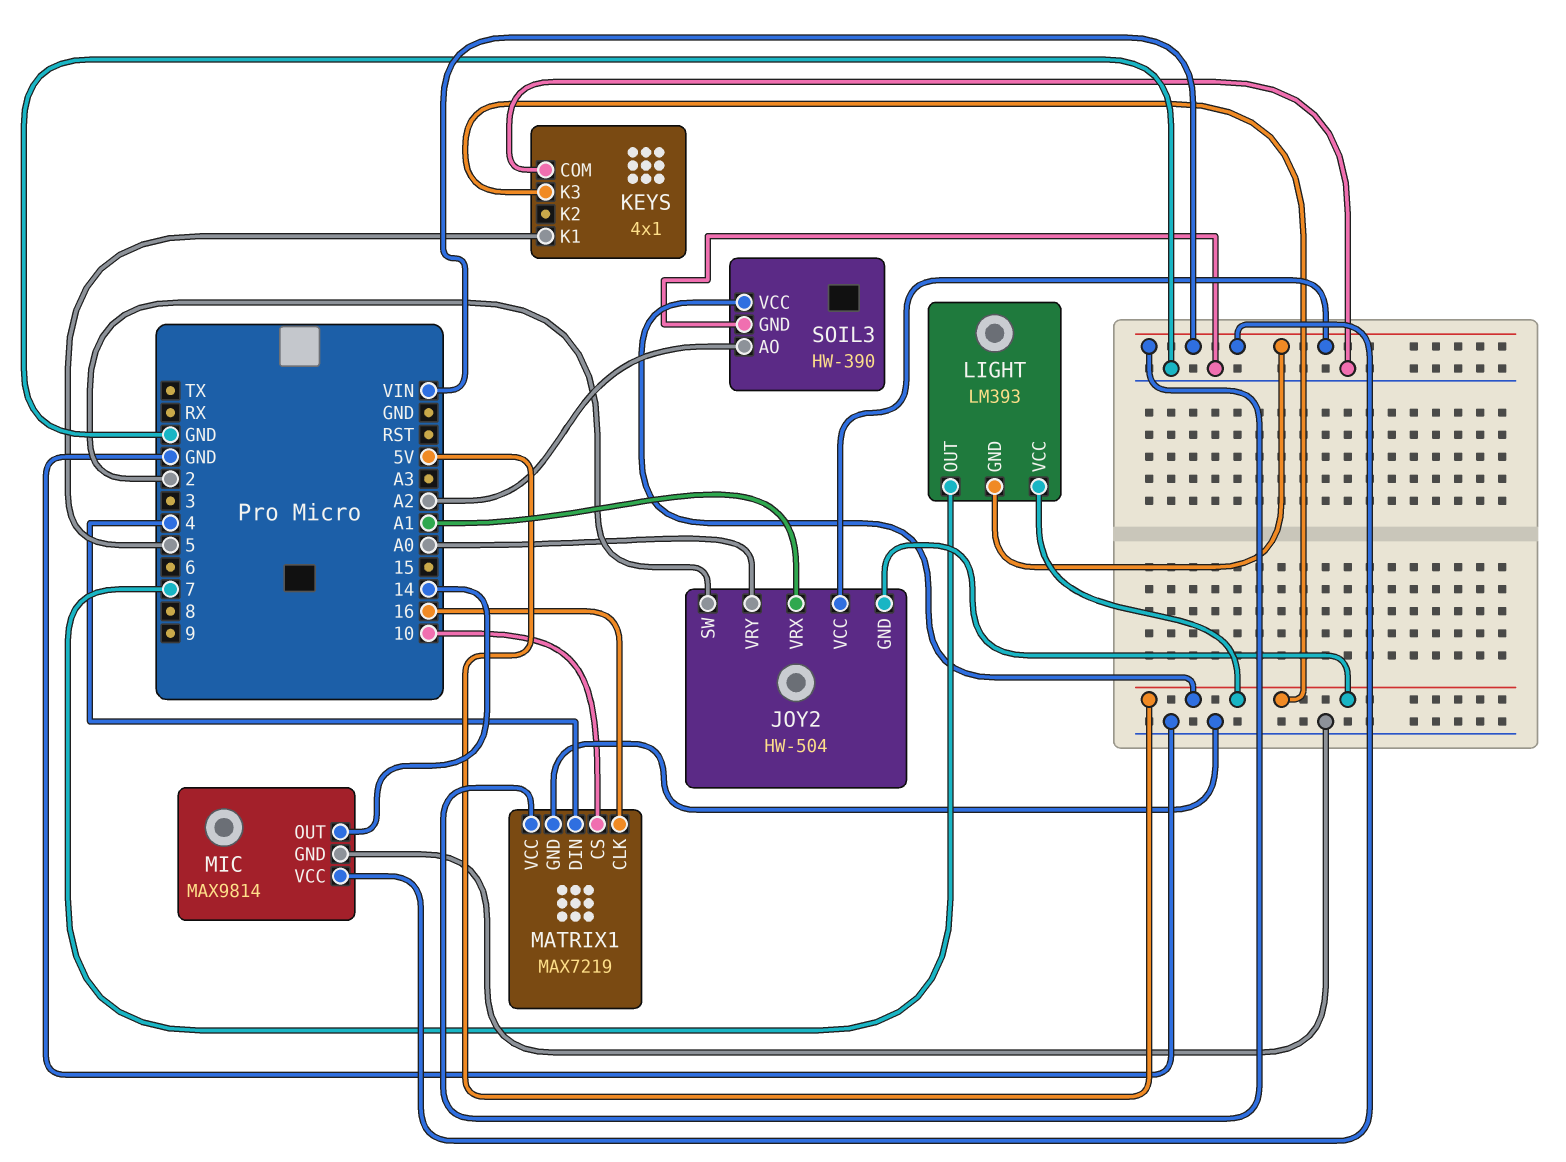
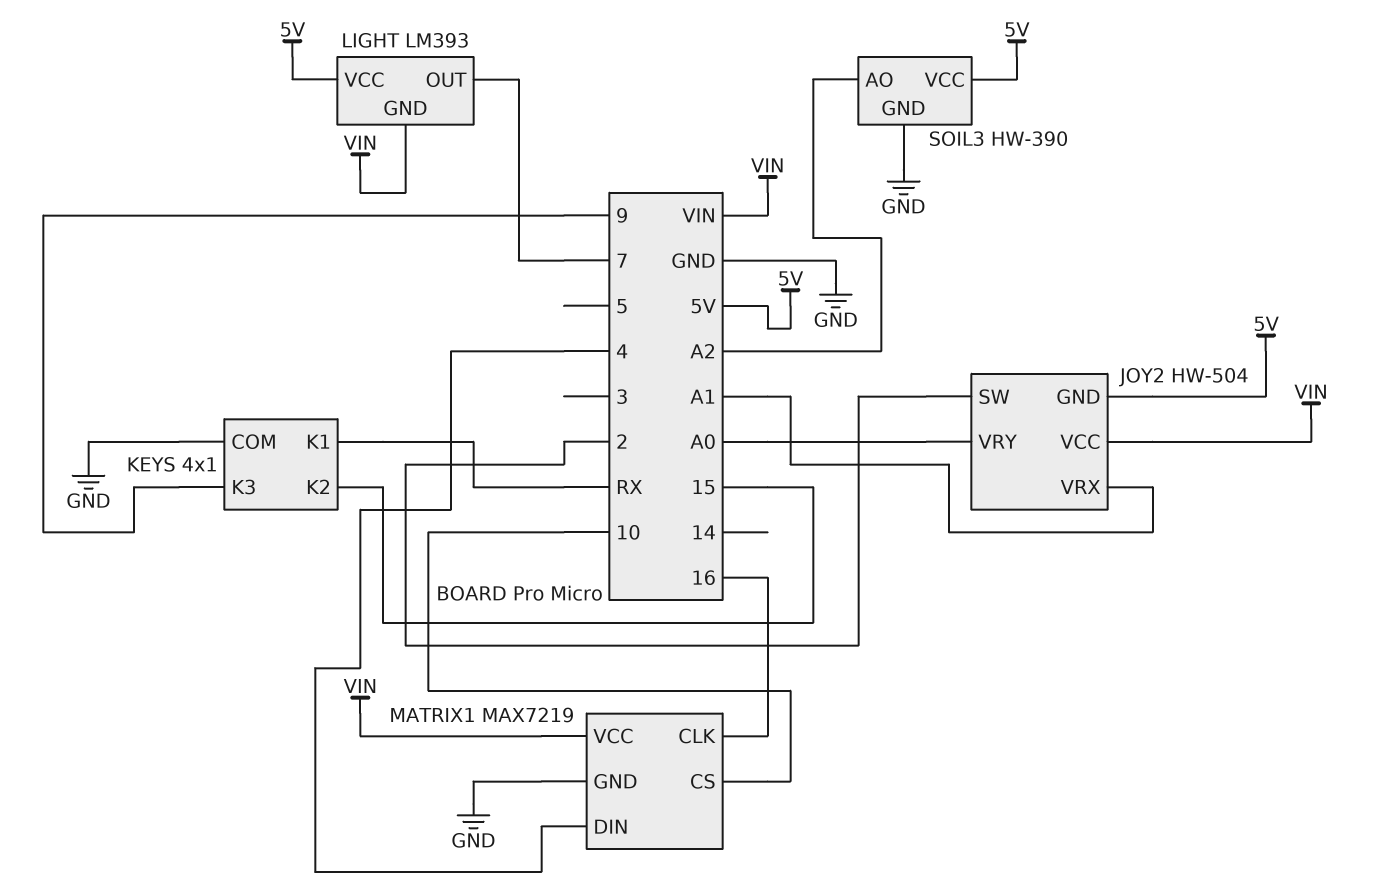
KEYS pin K1: 5 -> RX
KEYS pin K2: none -> 15
KEYS pin K3: 5V -> 9
MIC: MAX9814 -> none
MIC pin GND: GND -> none
MIC pin OUT: 14 -> none
MIC pin VCC: VIN -> none

